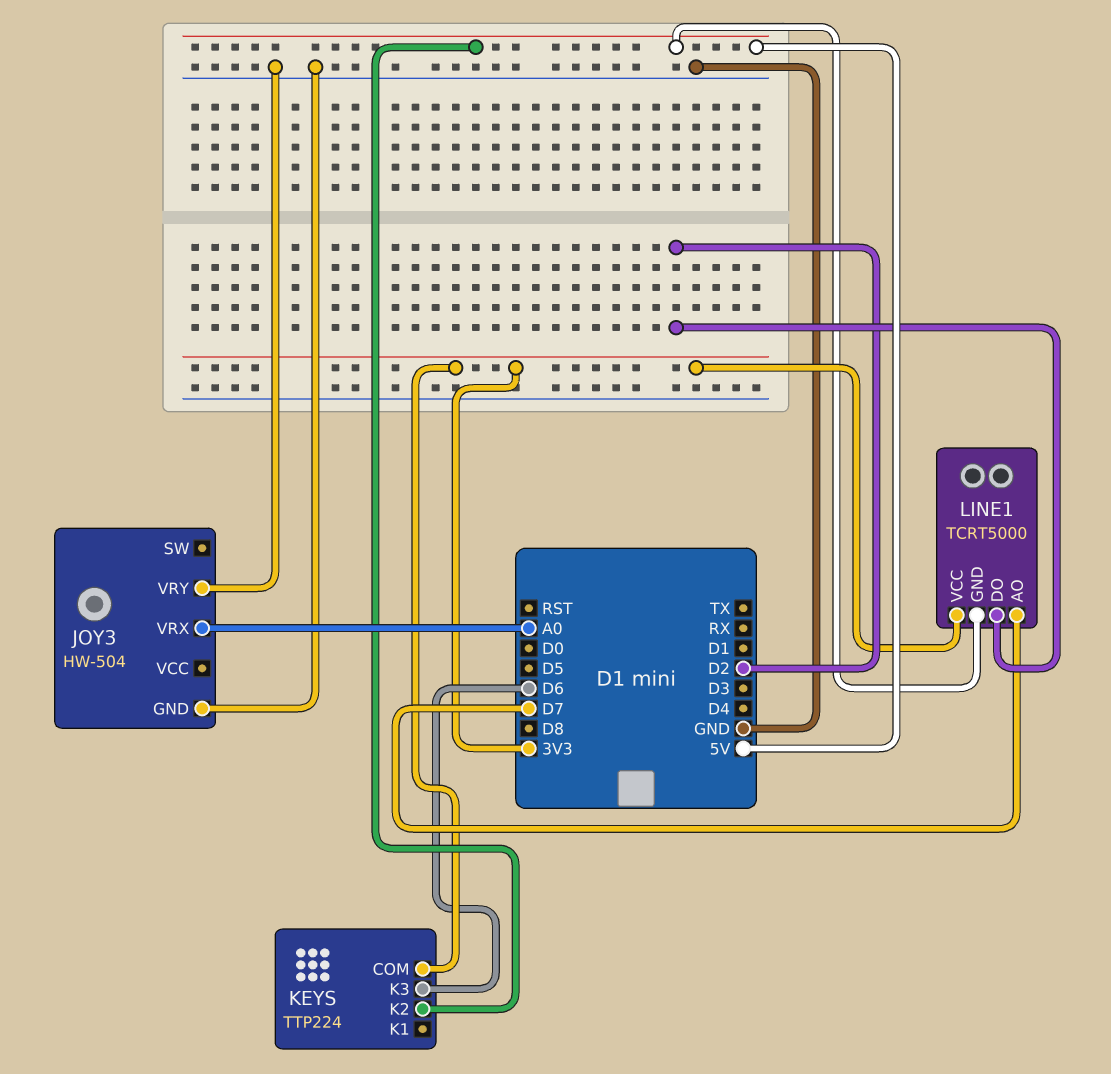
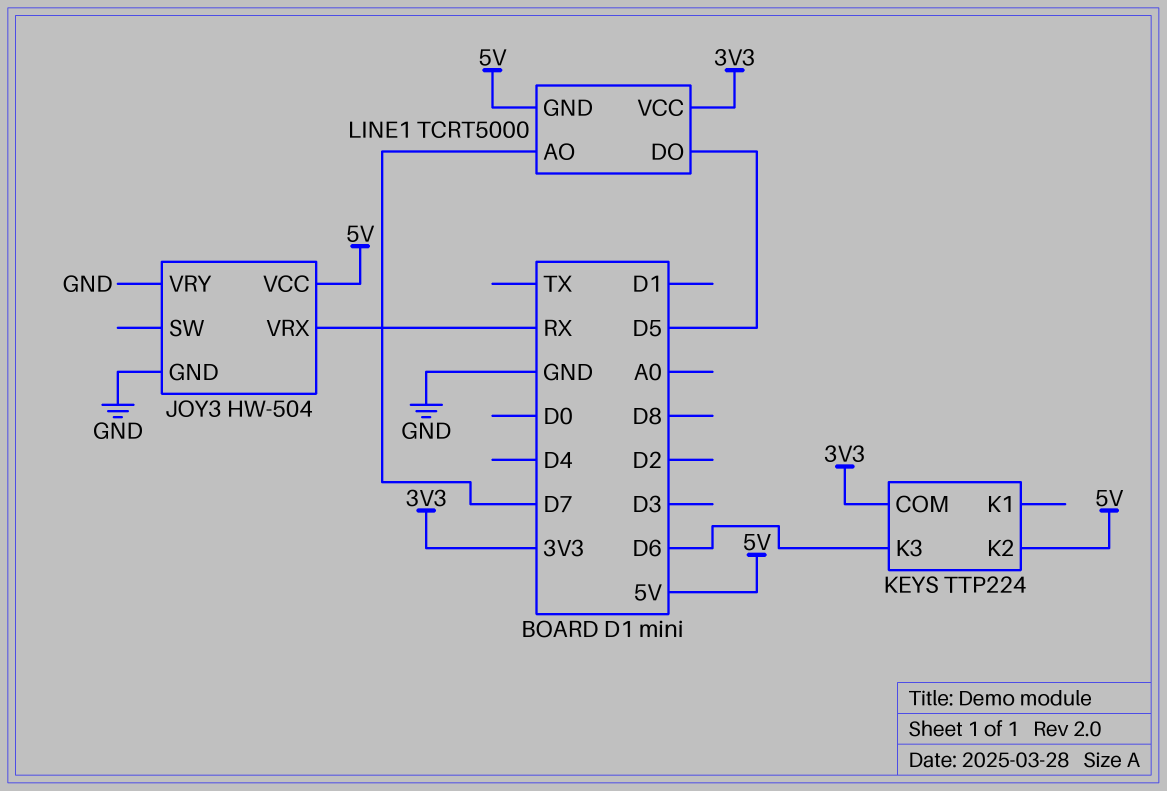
JOY3 pin VCC: none -> 5V
JOY3 pin VRX: A0 -> RX
LINE1 pin DO: D2 -> D5

